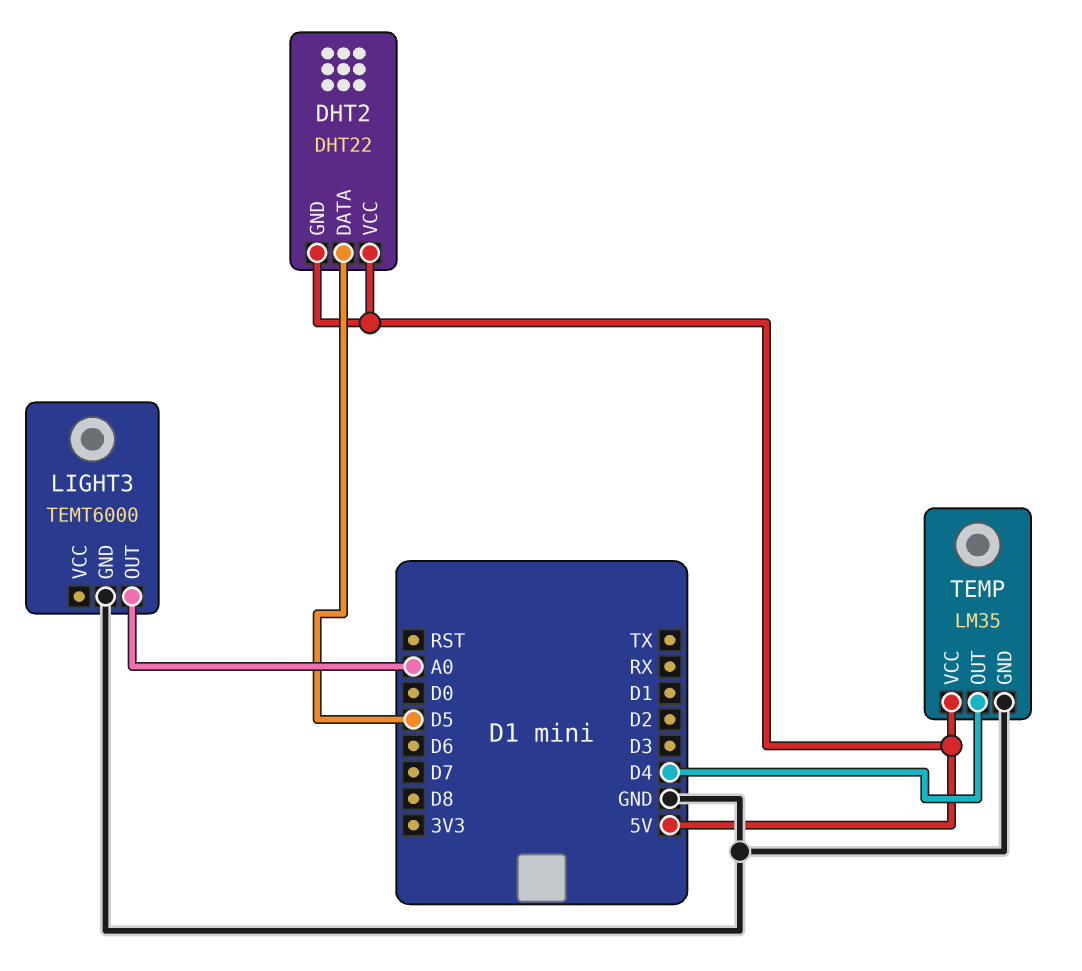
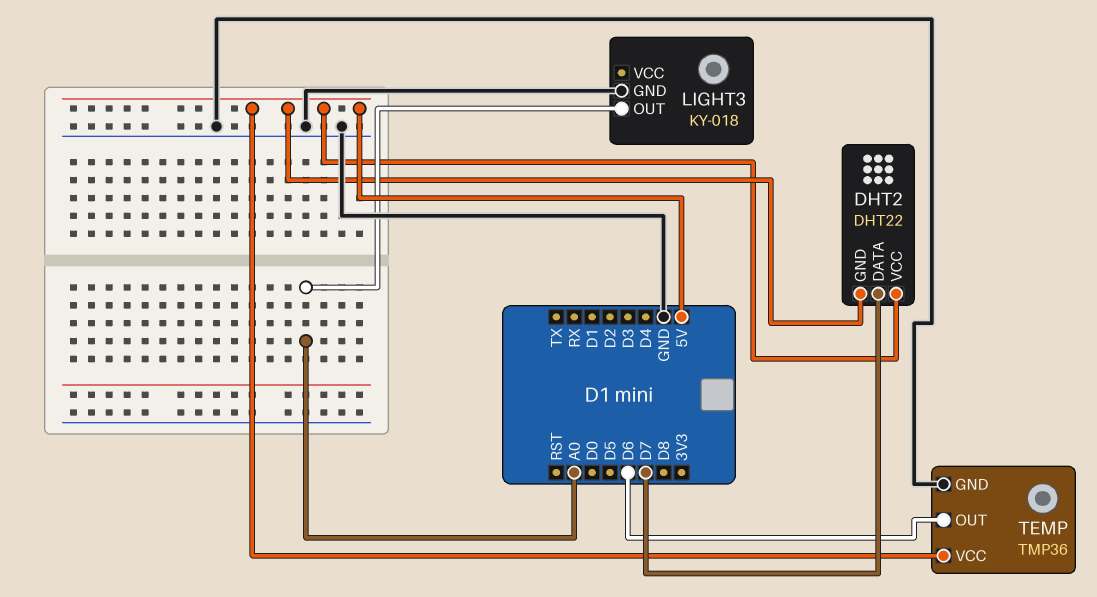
DHT2 pin DATA: D5 -> D7
LIGHT3: TEMT6000 -> KY-018
TEMP: LM35 -> TMP36
TEMP pin OUT: D4 -> D6

